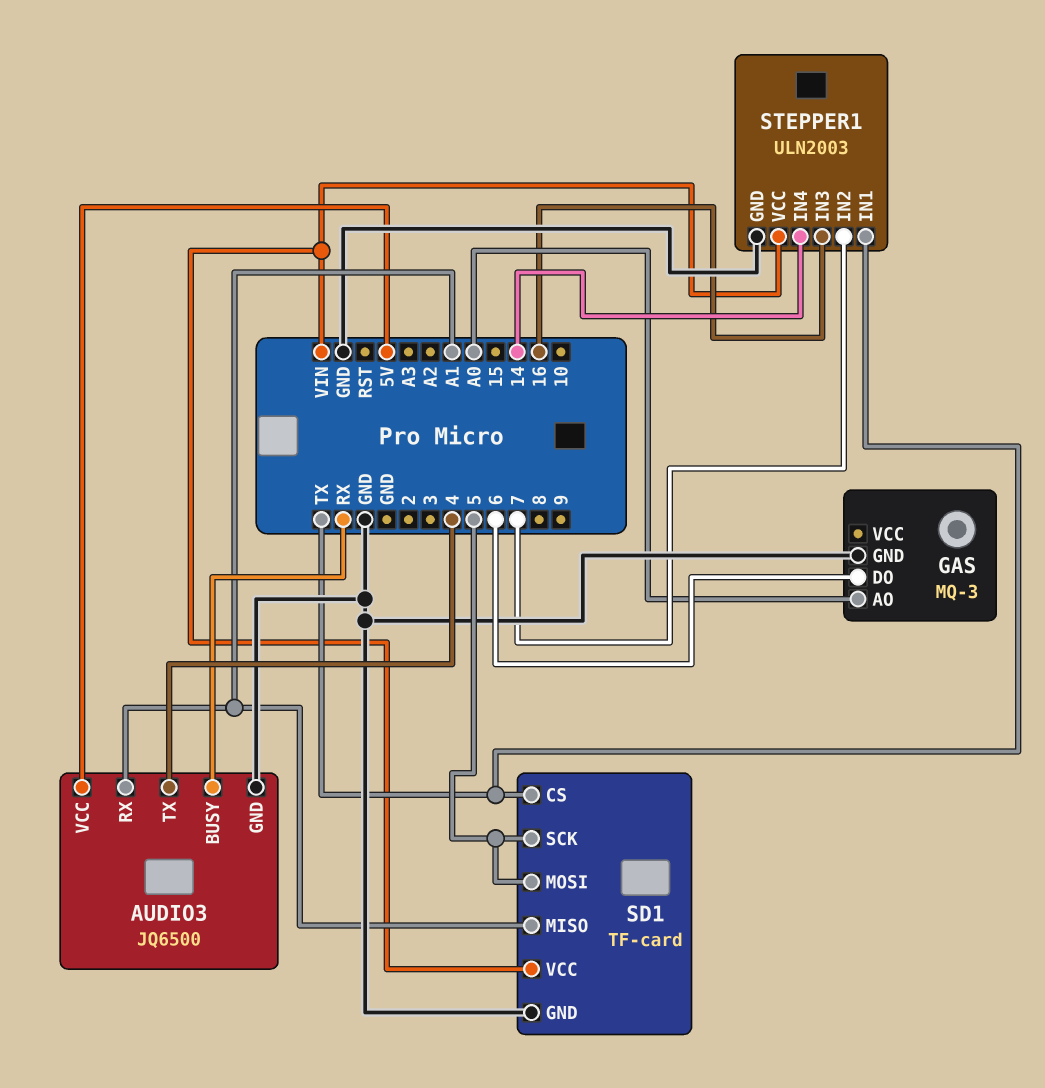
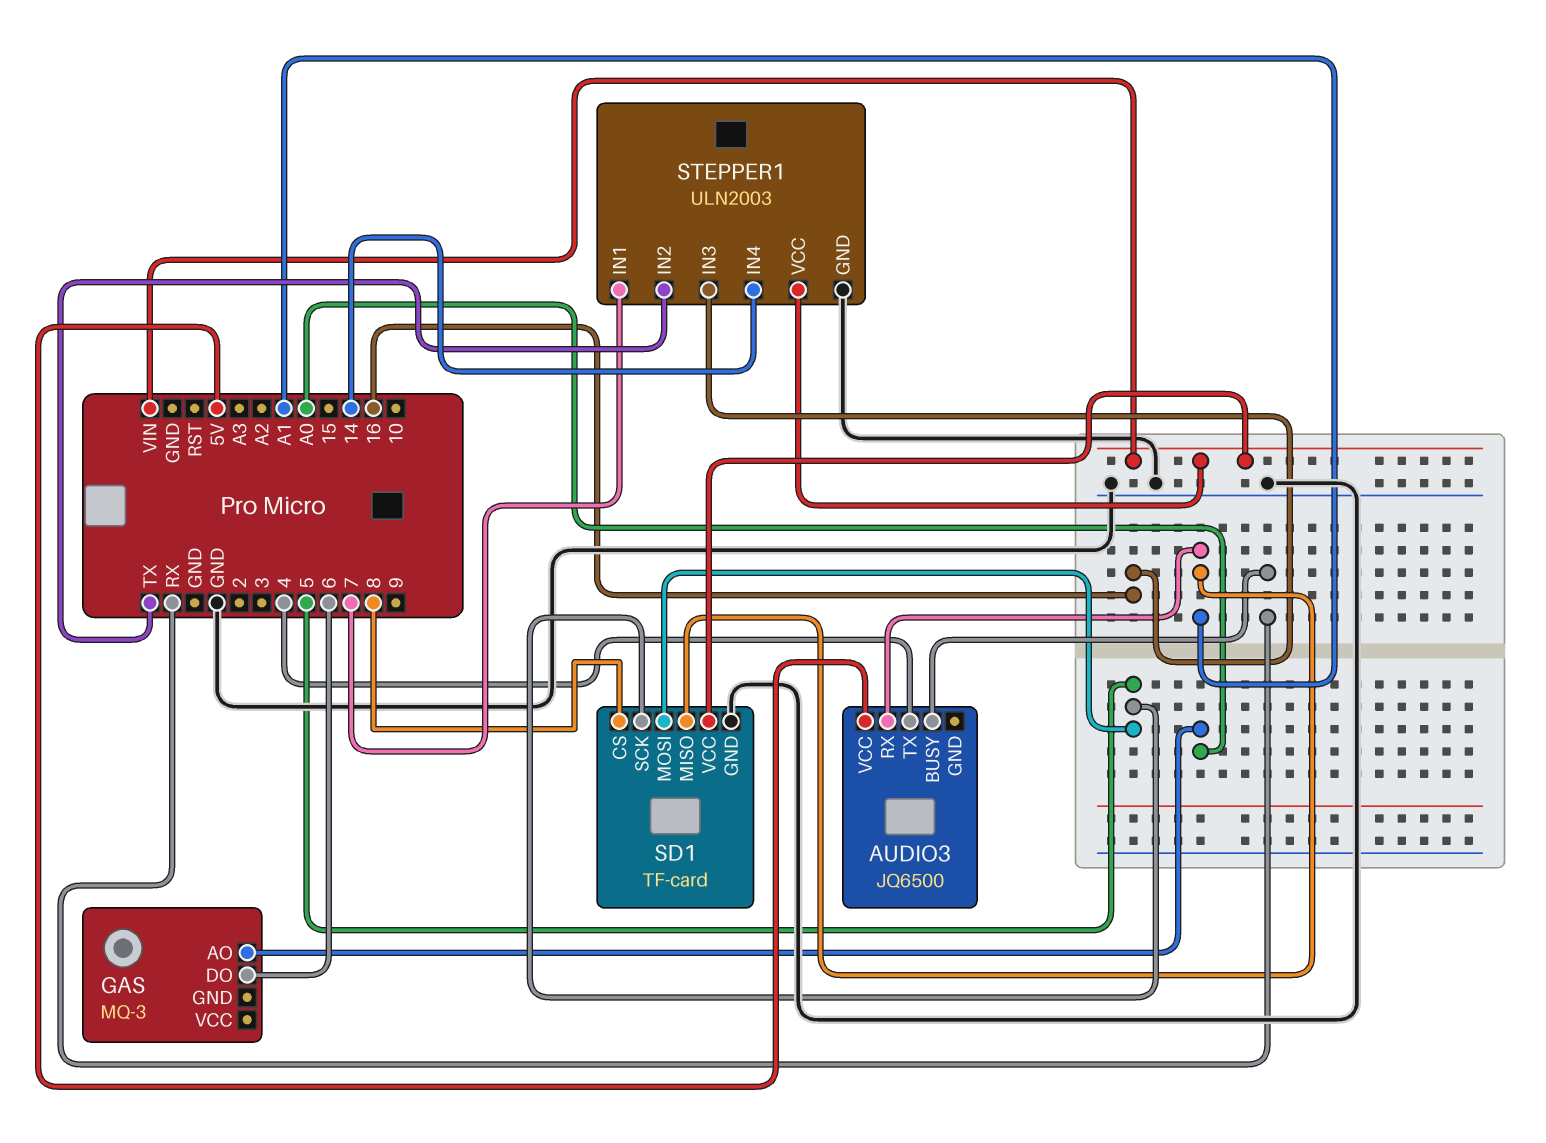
AUDIO3 pin GND: GND -> none
GAS pin GND: GND -> none
SD1 pin CS: TX -> 8
STEPPER1 pin IN1: TX -> 7
STEPPER1 pin IN2: 7 -> TX

